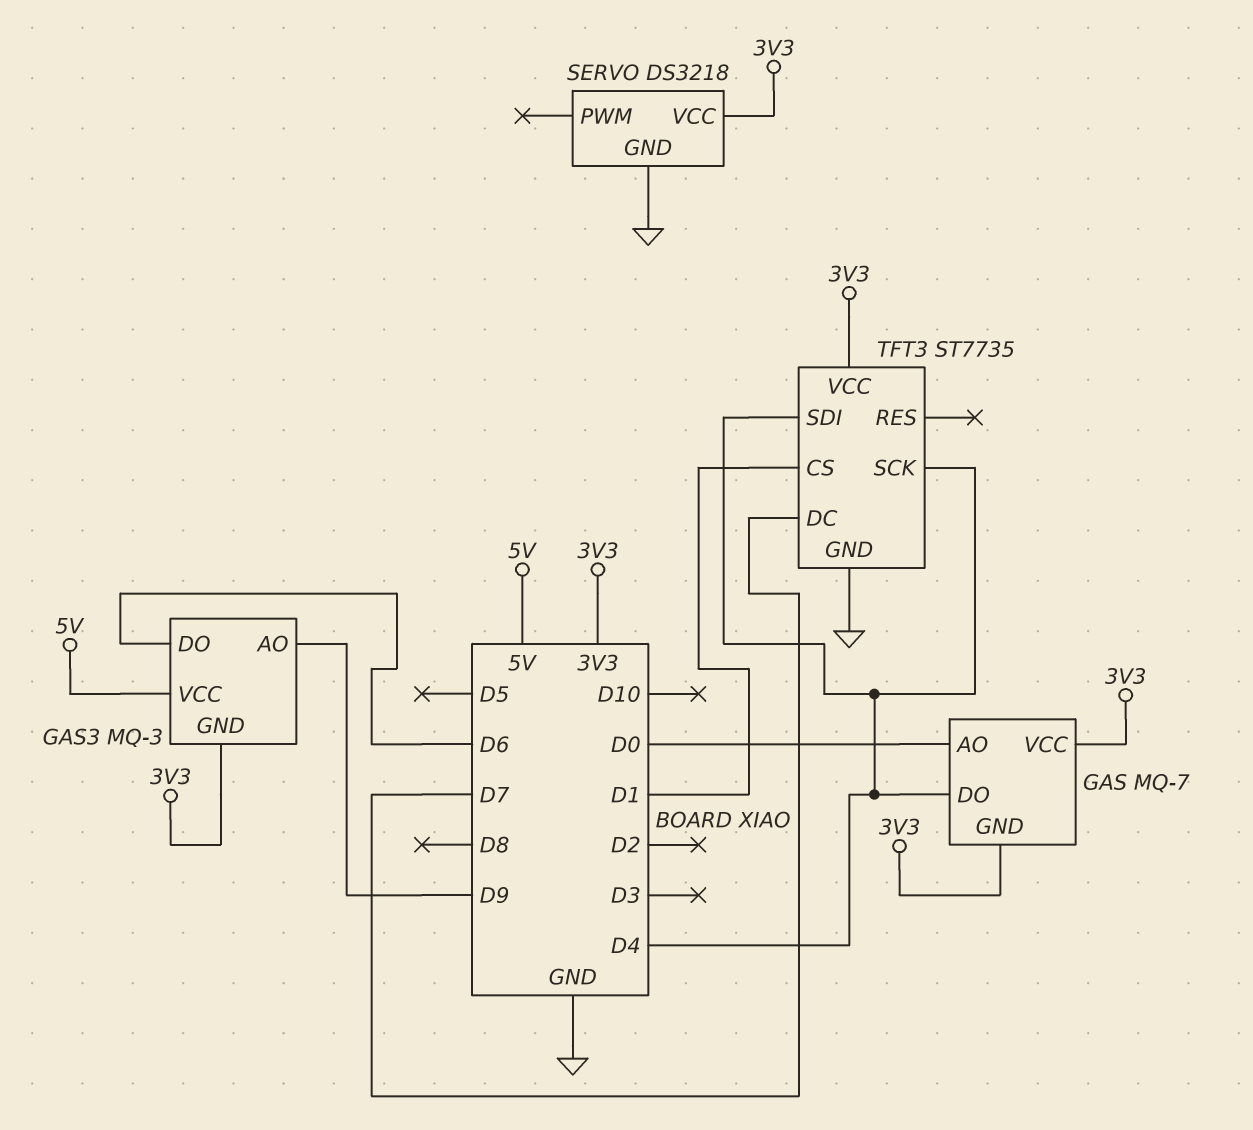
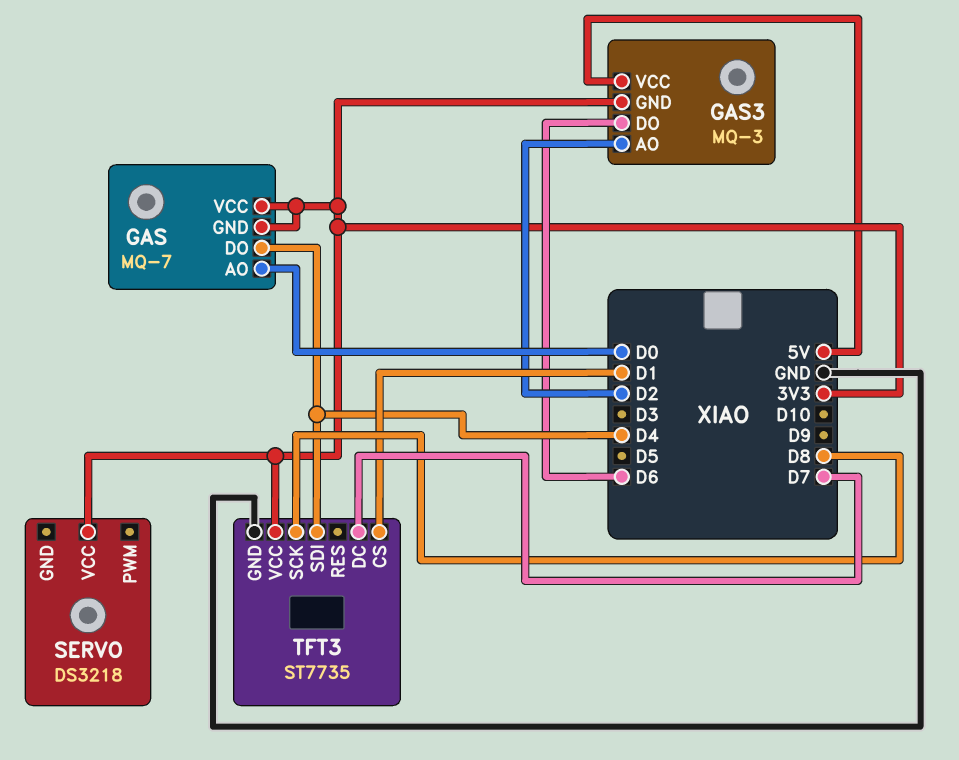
GAS3 pin AO: D9 -> D2
SERVO pin GND: GND -> none
TFT3 pin SCK: D4 -> D8

